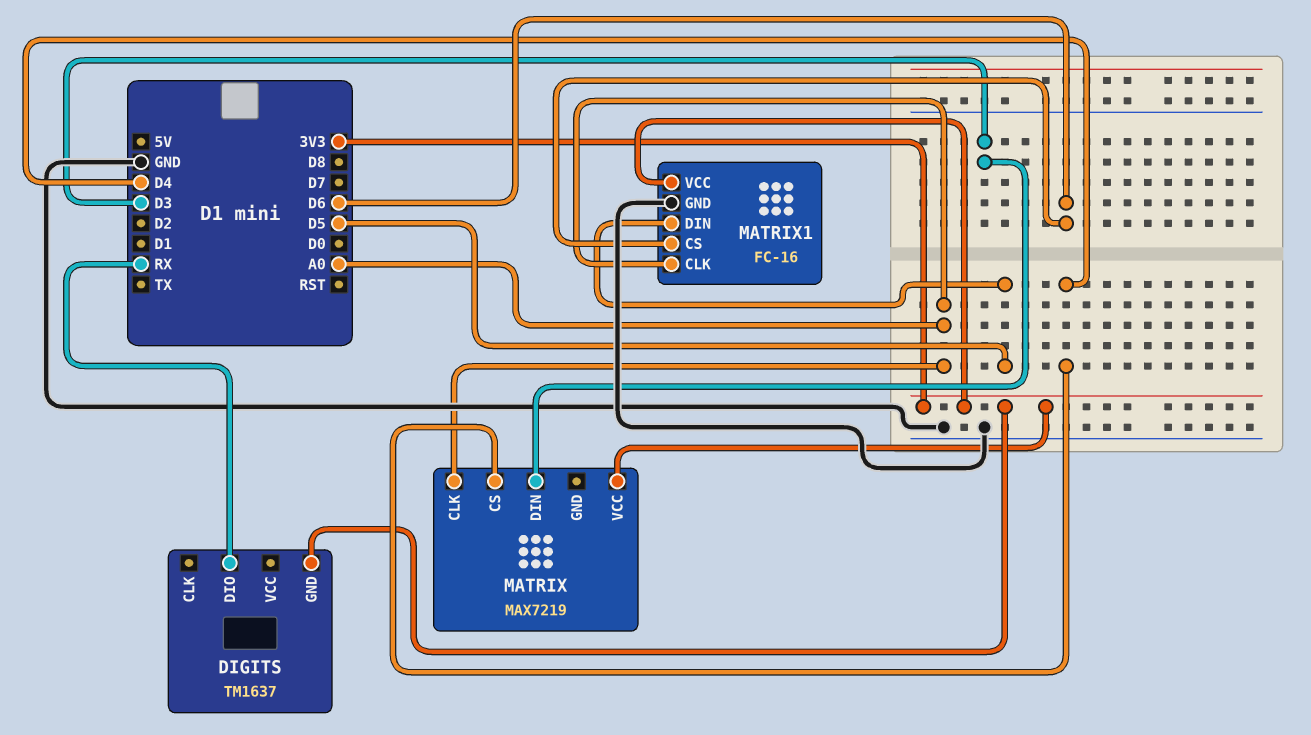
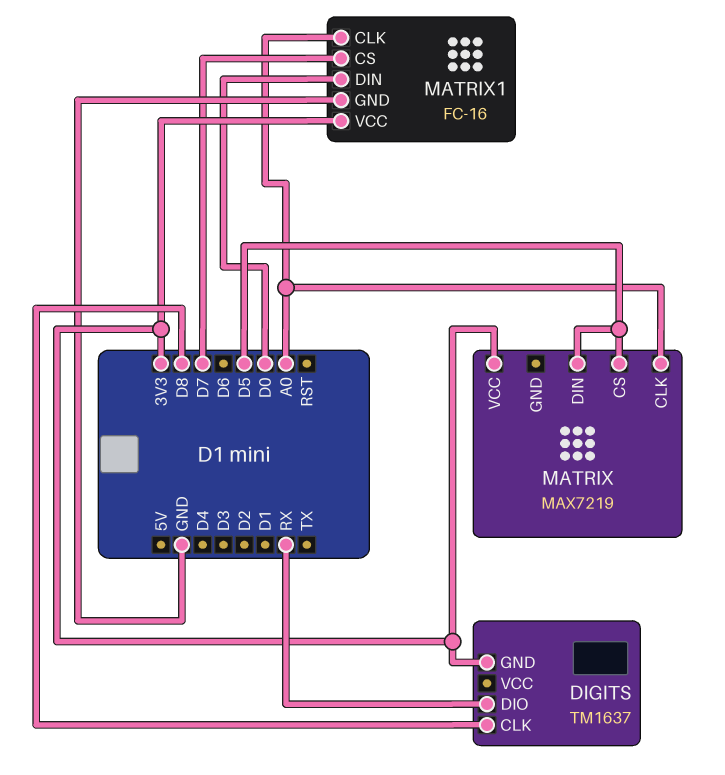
DIGITS pin CLK: none -> D8
MATRIX pin CS: D4 -> D5
MATRIX pin DIN: D3 -> D5
MATRIX1 pin CS: D6 -> D7
MATRIX1 pin DIN: D5 -> D0

